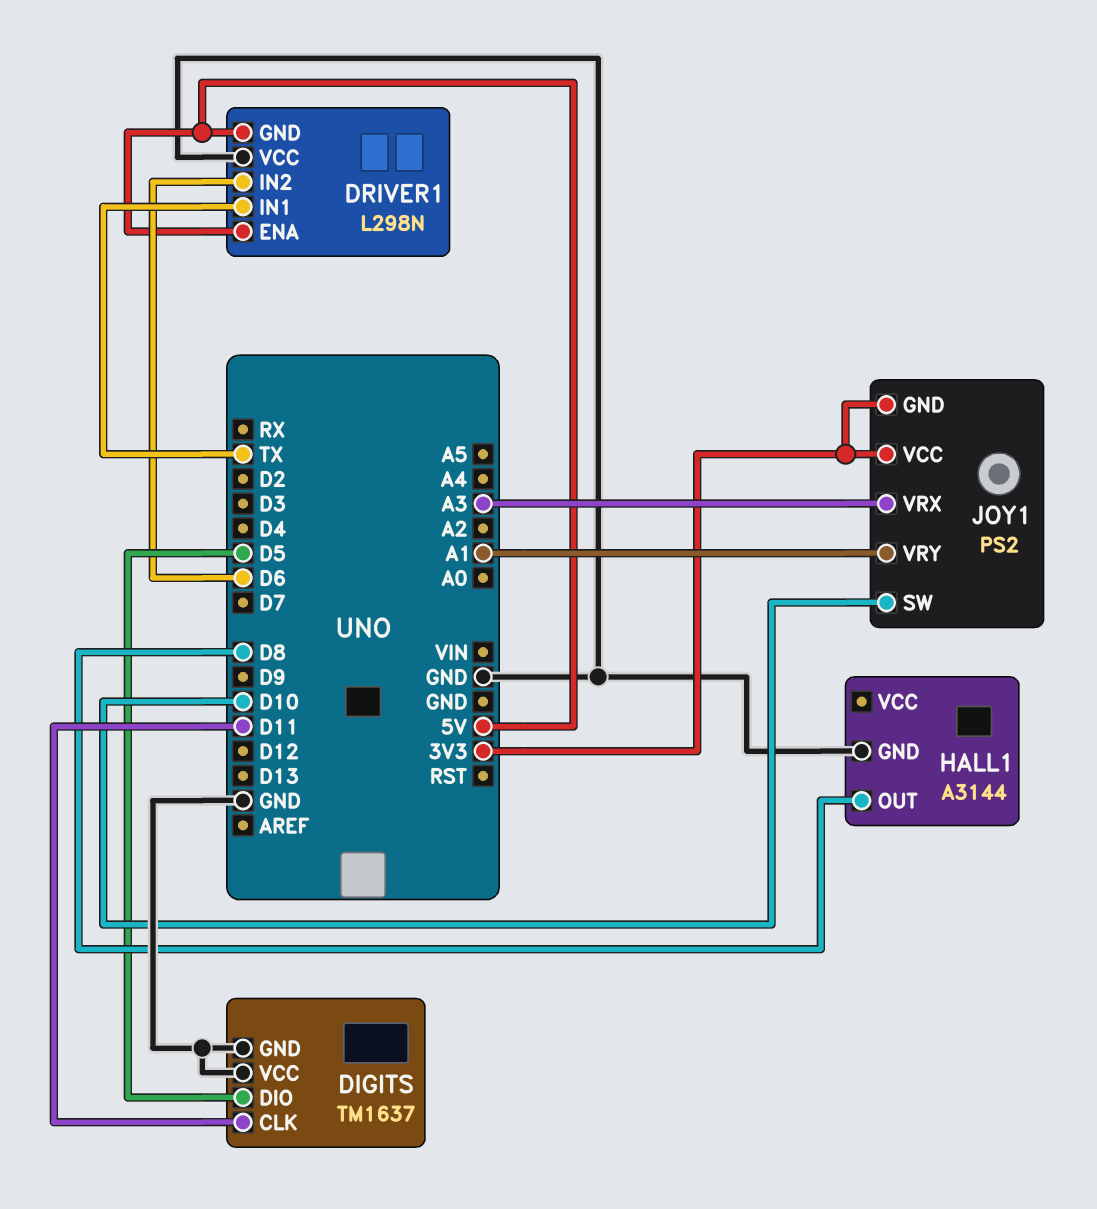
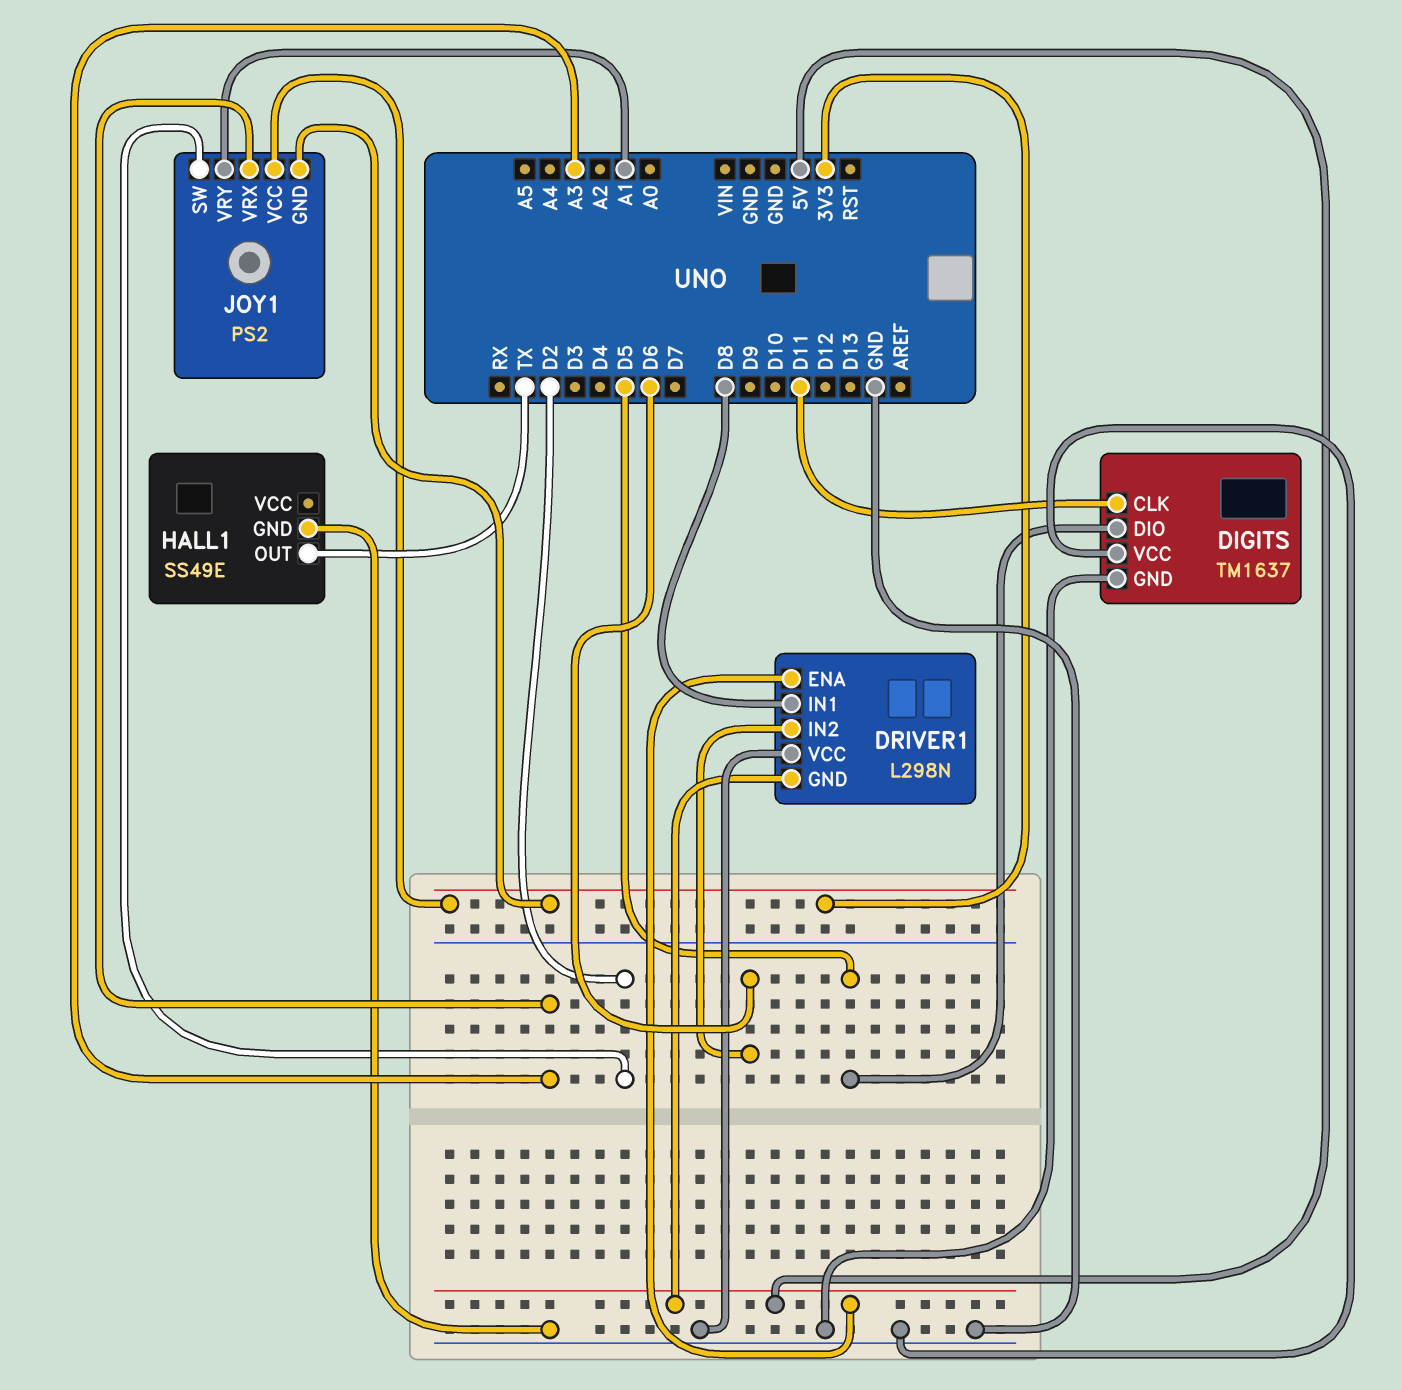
DRIVER1 pin IN1: TX -> D8
HALL1: A3144 -> SS49E
HALL1 pin OUT: D8 -> TX
JOY1 pin SW: D10 -> D2

